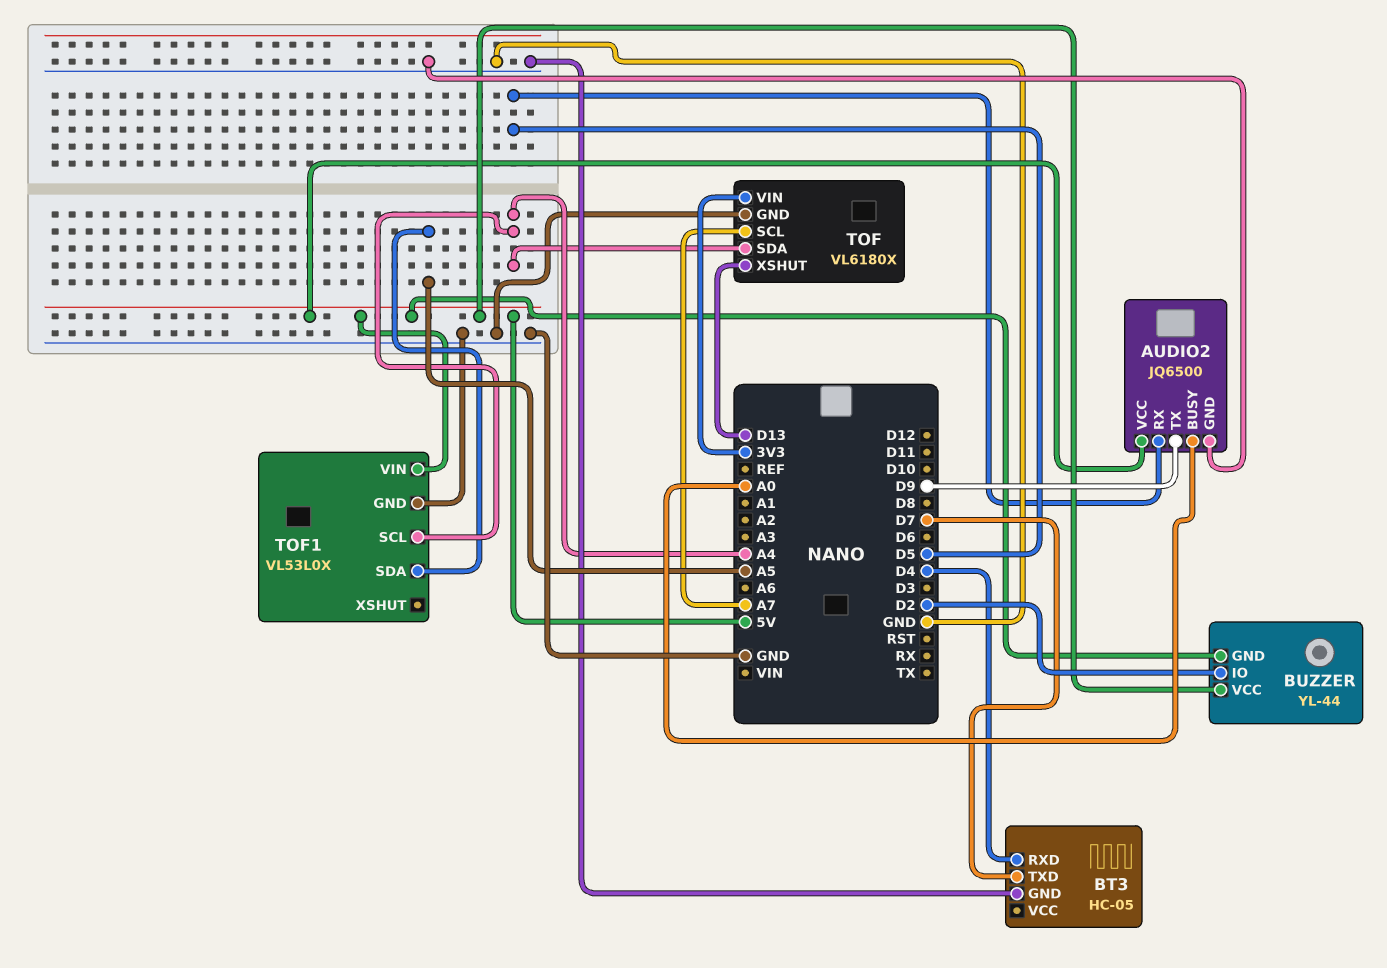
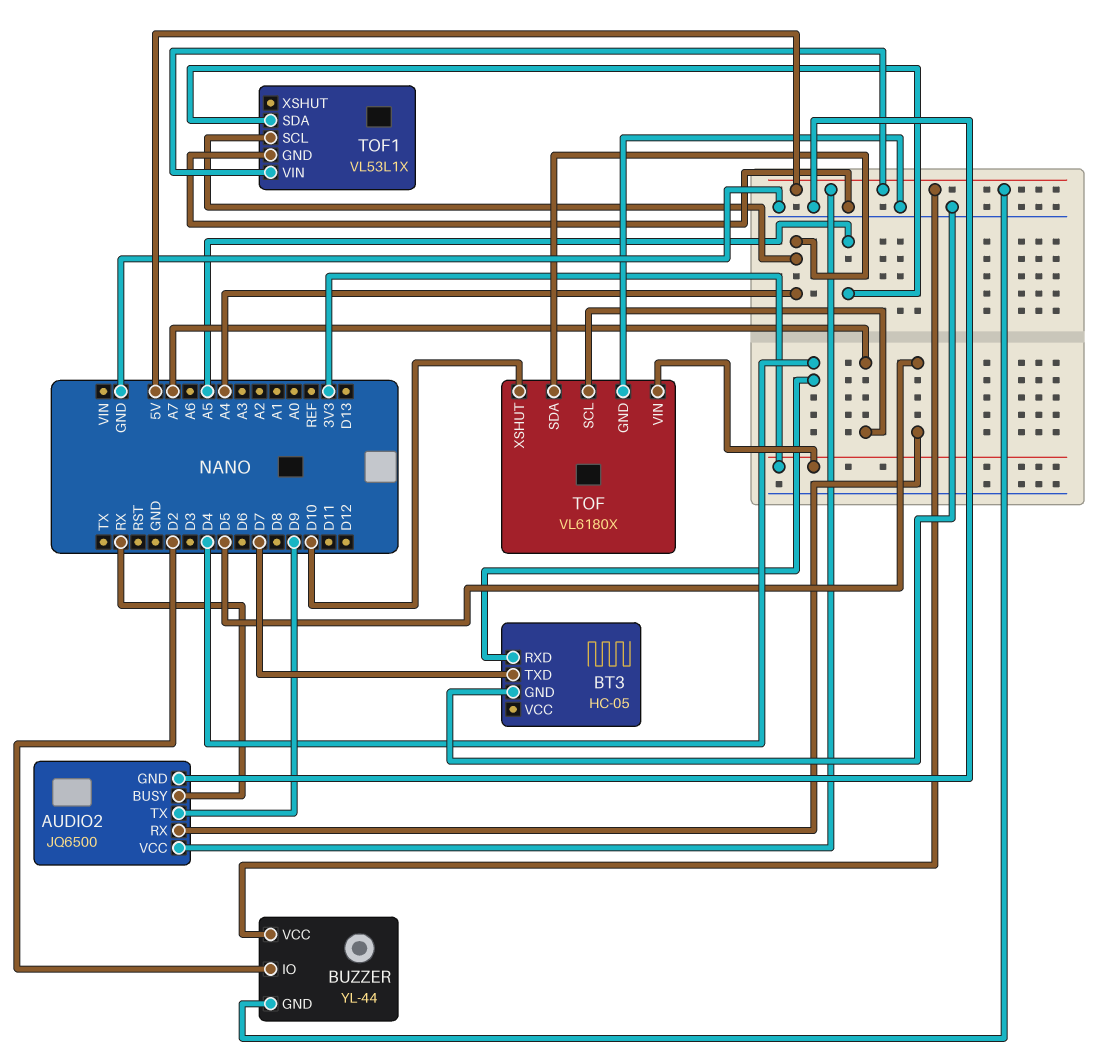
AUDIO2 pin BUSY: A0 -> RX
TOF pin XSHUT: D13 -> D10
TOF1: VL53L0X -> VL53L1X

